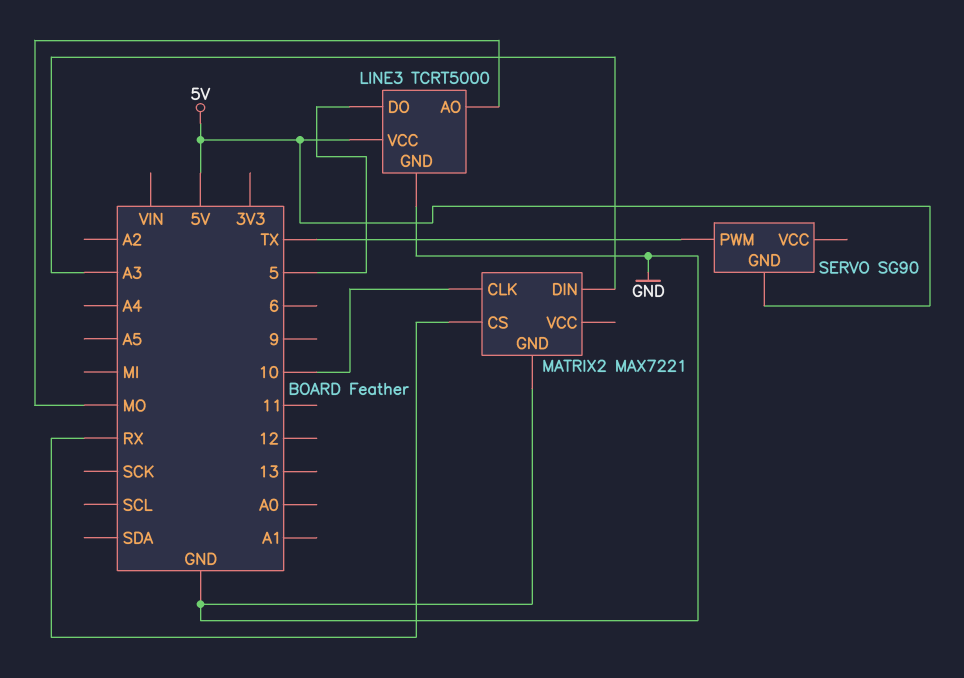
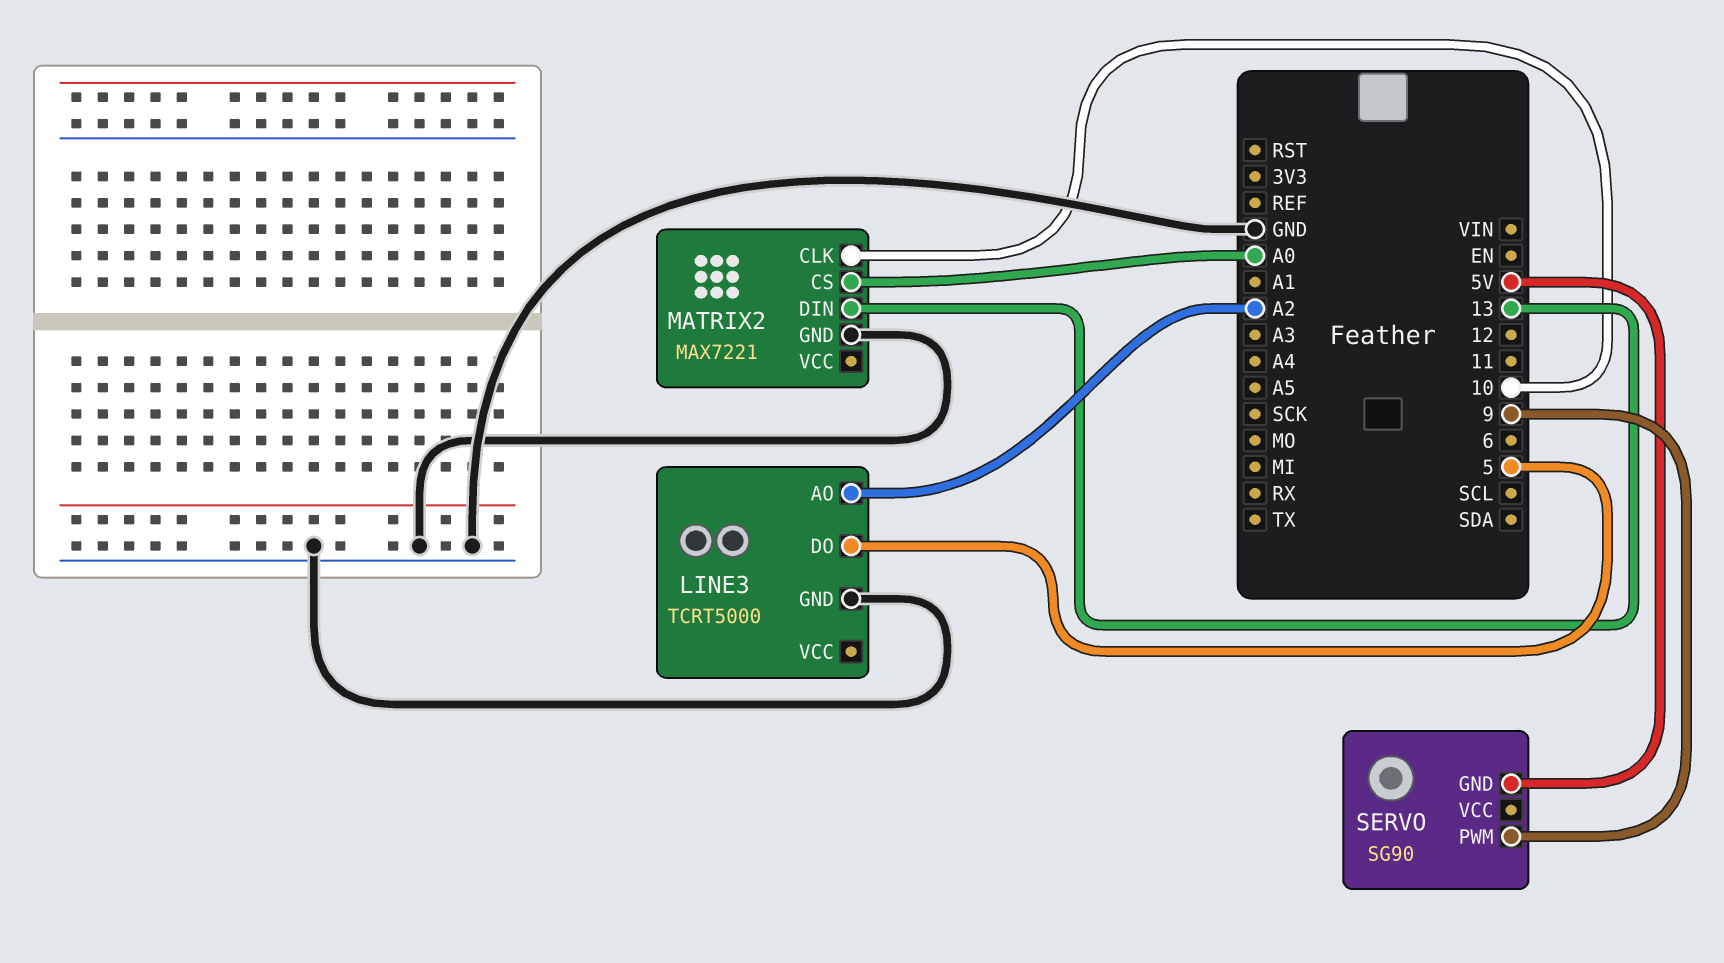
LINE3 pin AO: MO -> A2
LINE3 pin VCC: 5V -> none
MATRIX2 pin CS: RX -> A0
MATRIX2 pin DIN: A3 -> 13
SERVO pin PWM: TX -> 9

